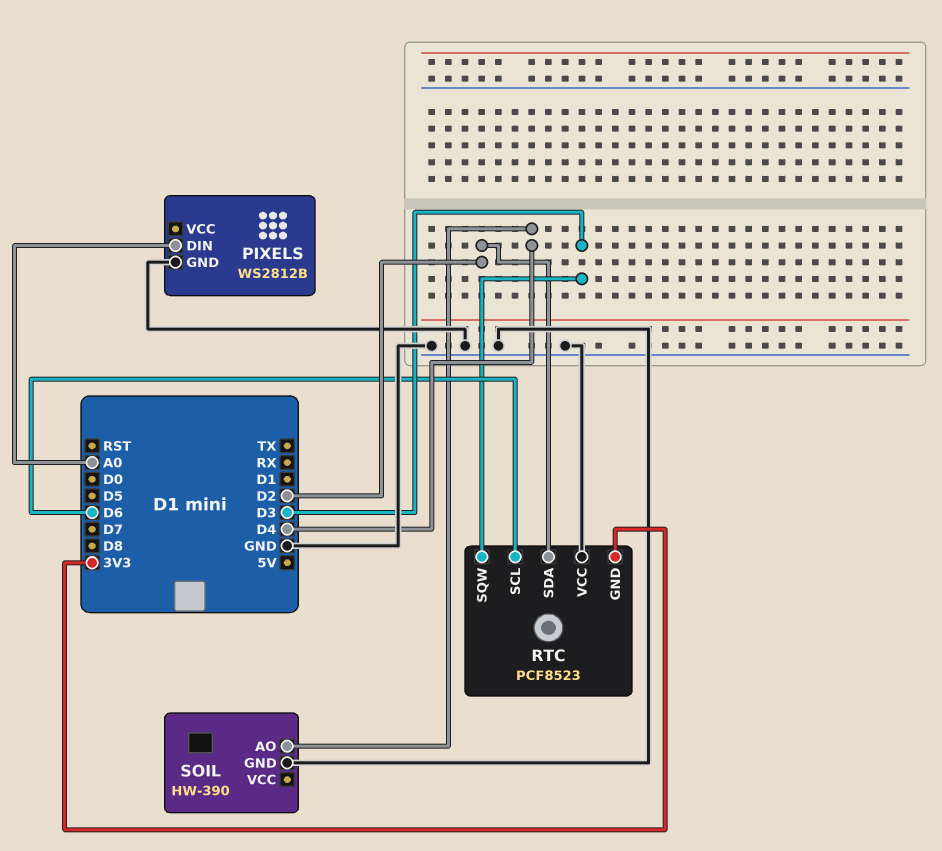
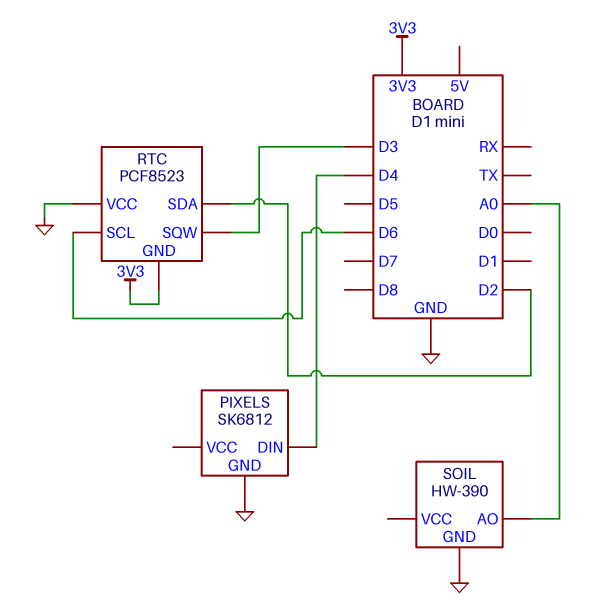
PIXELS: WS2812B -> SK6812
PIXELS pin DIN: A0 -> D4
SOIL pin AO: D4 -> A0

